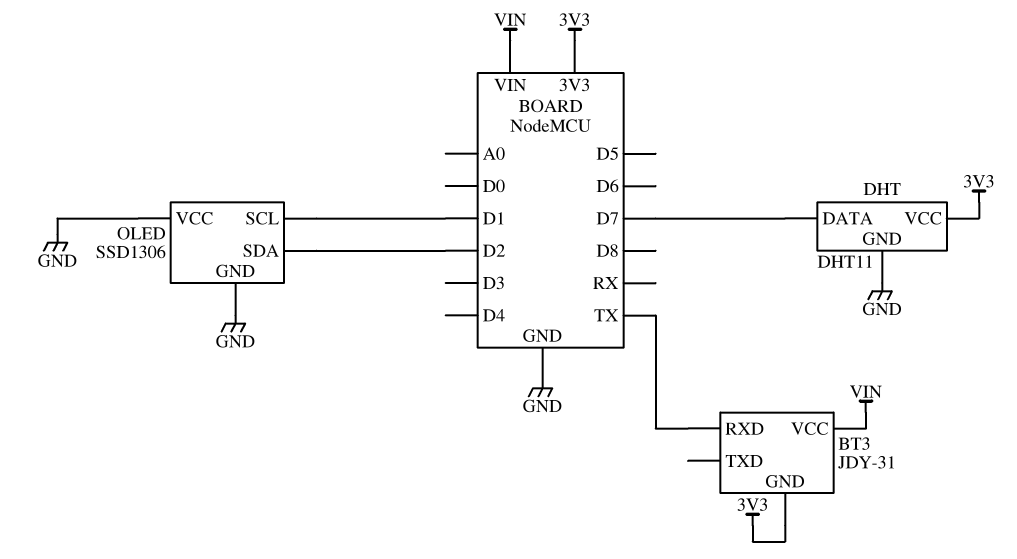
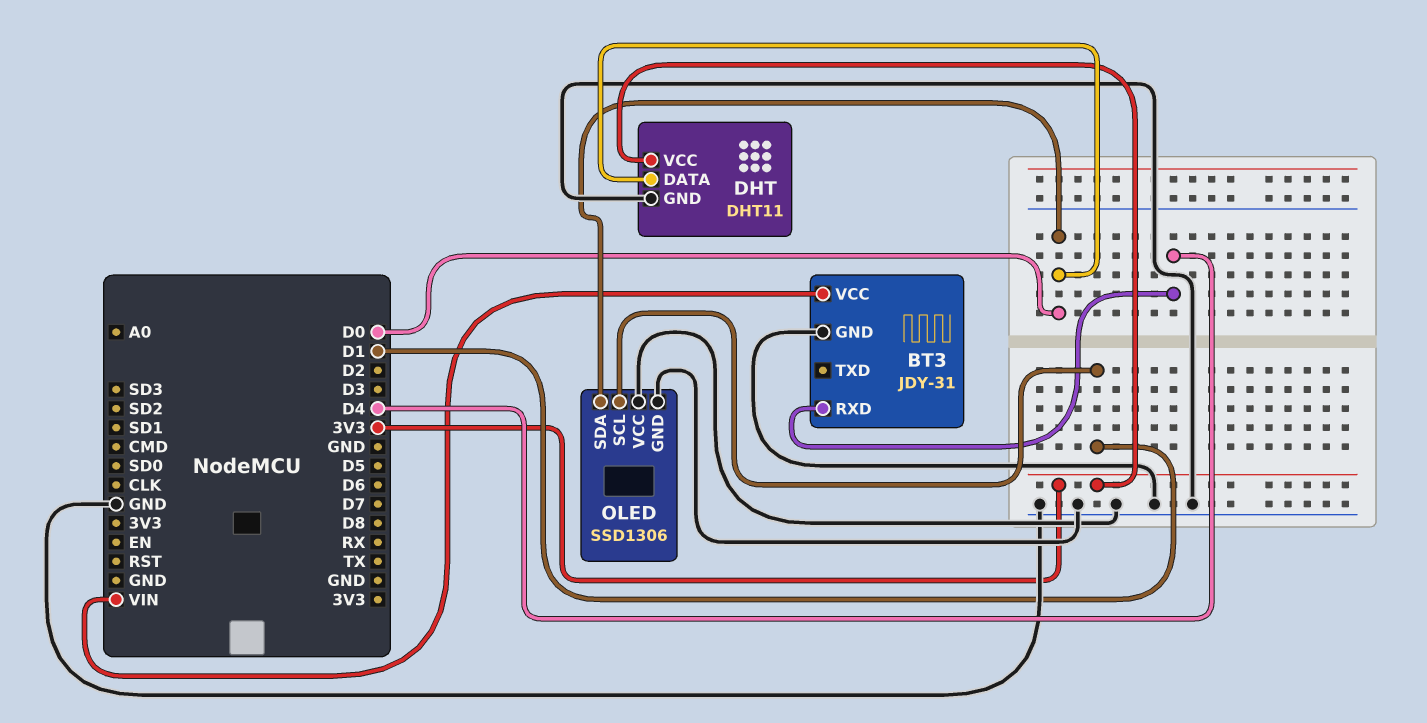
BT3 pin GND: 3V3 -> GND
BT3 pin RXD: TX -> D4
DHT pin DATA: D7 -> D0
OLED pin SDA: D2 -> D0

